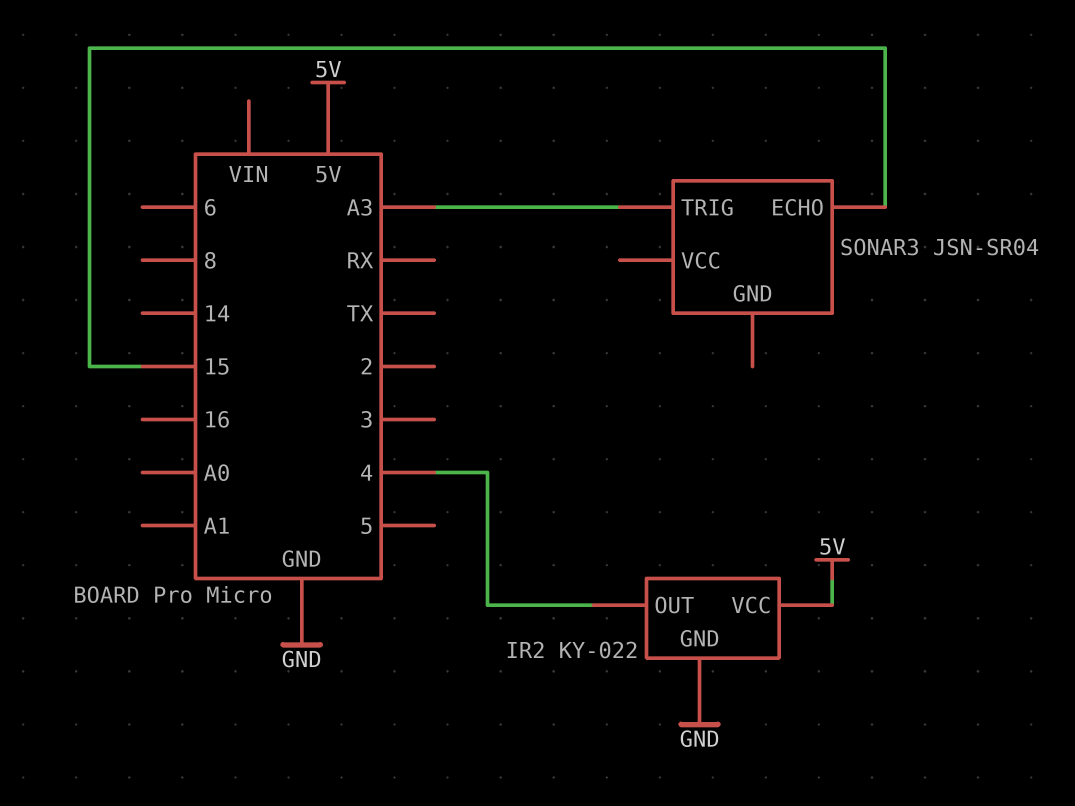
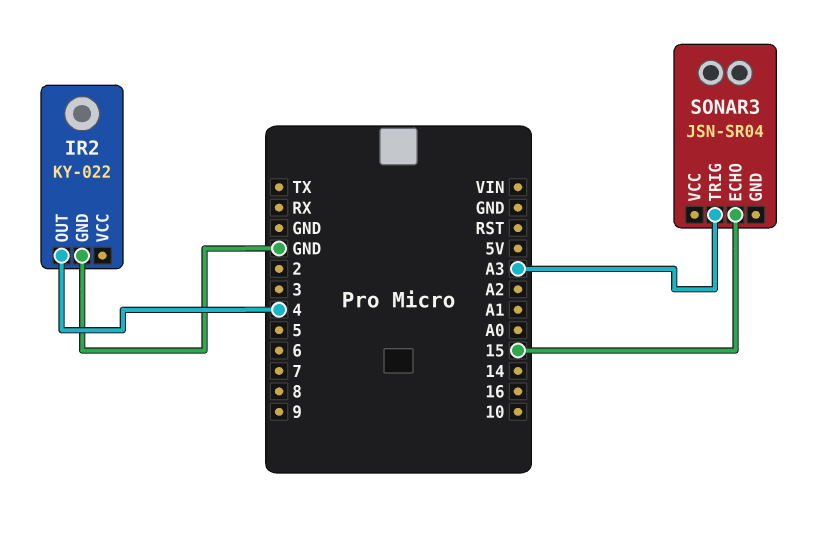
IR2 pin VCC: 5V -> none

